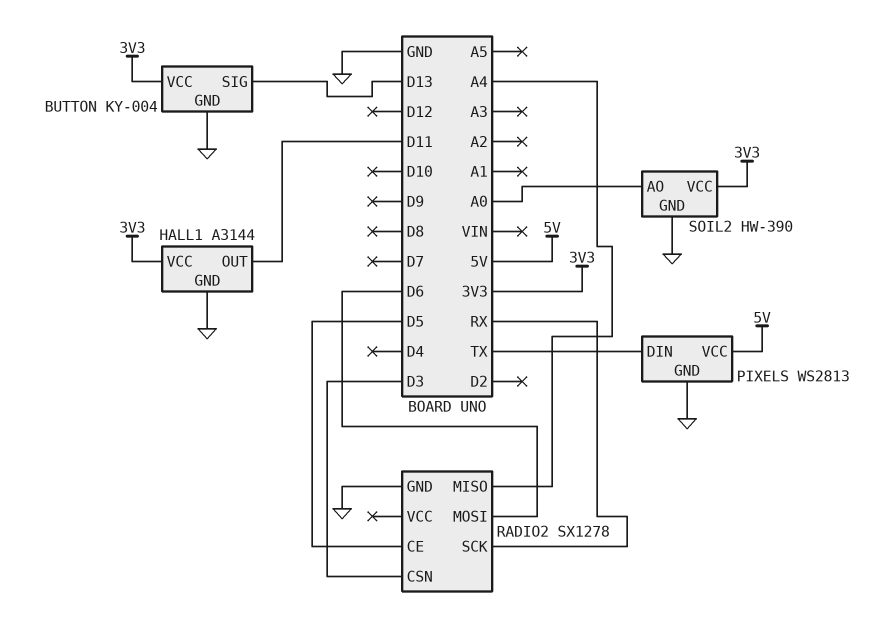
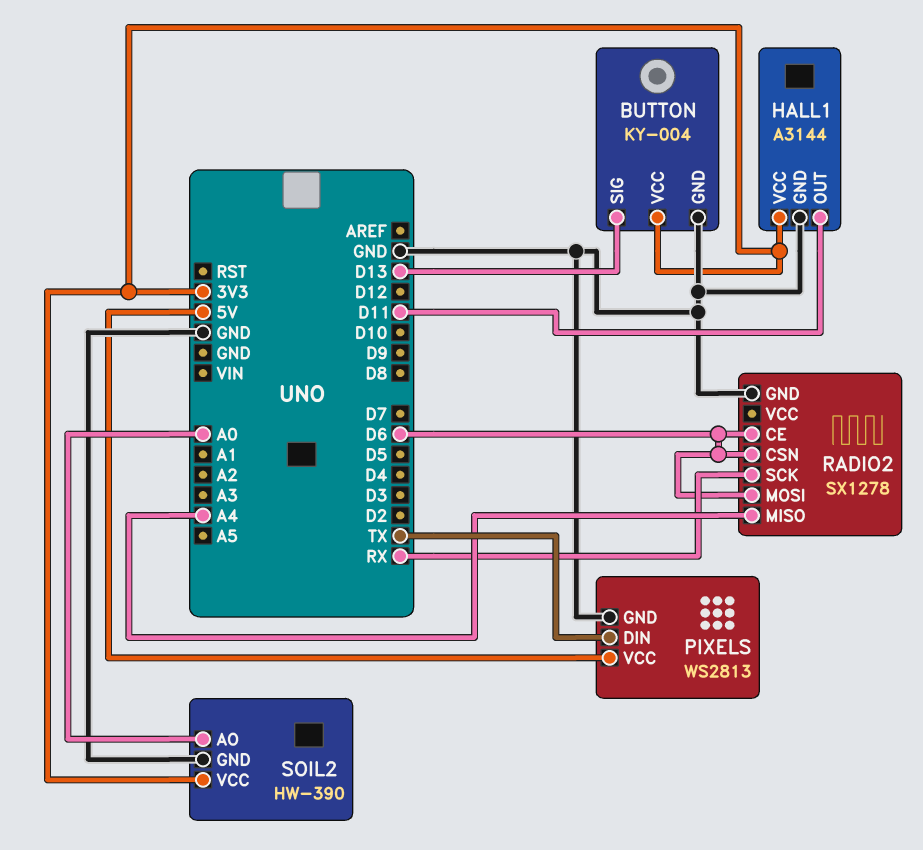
RADIO2 pin CE: D5 -> D6
RADIO2 pin CSN: D3 -> D6

